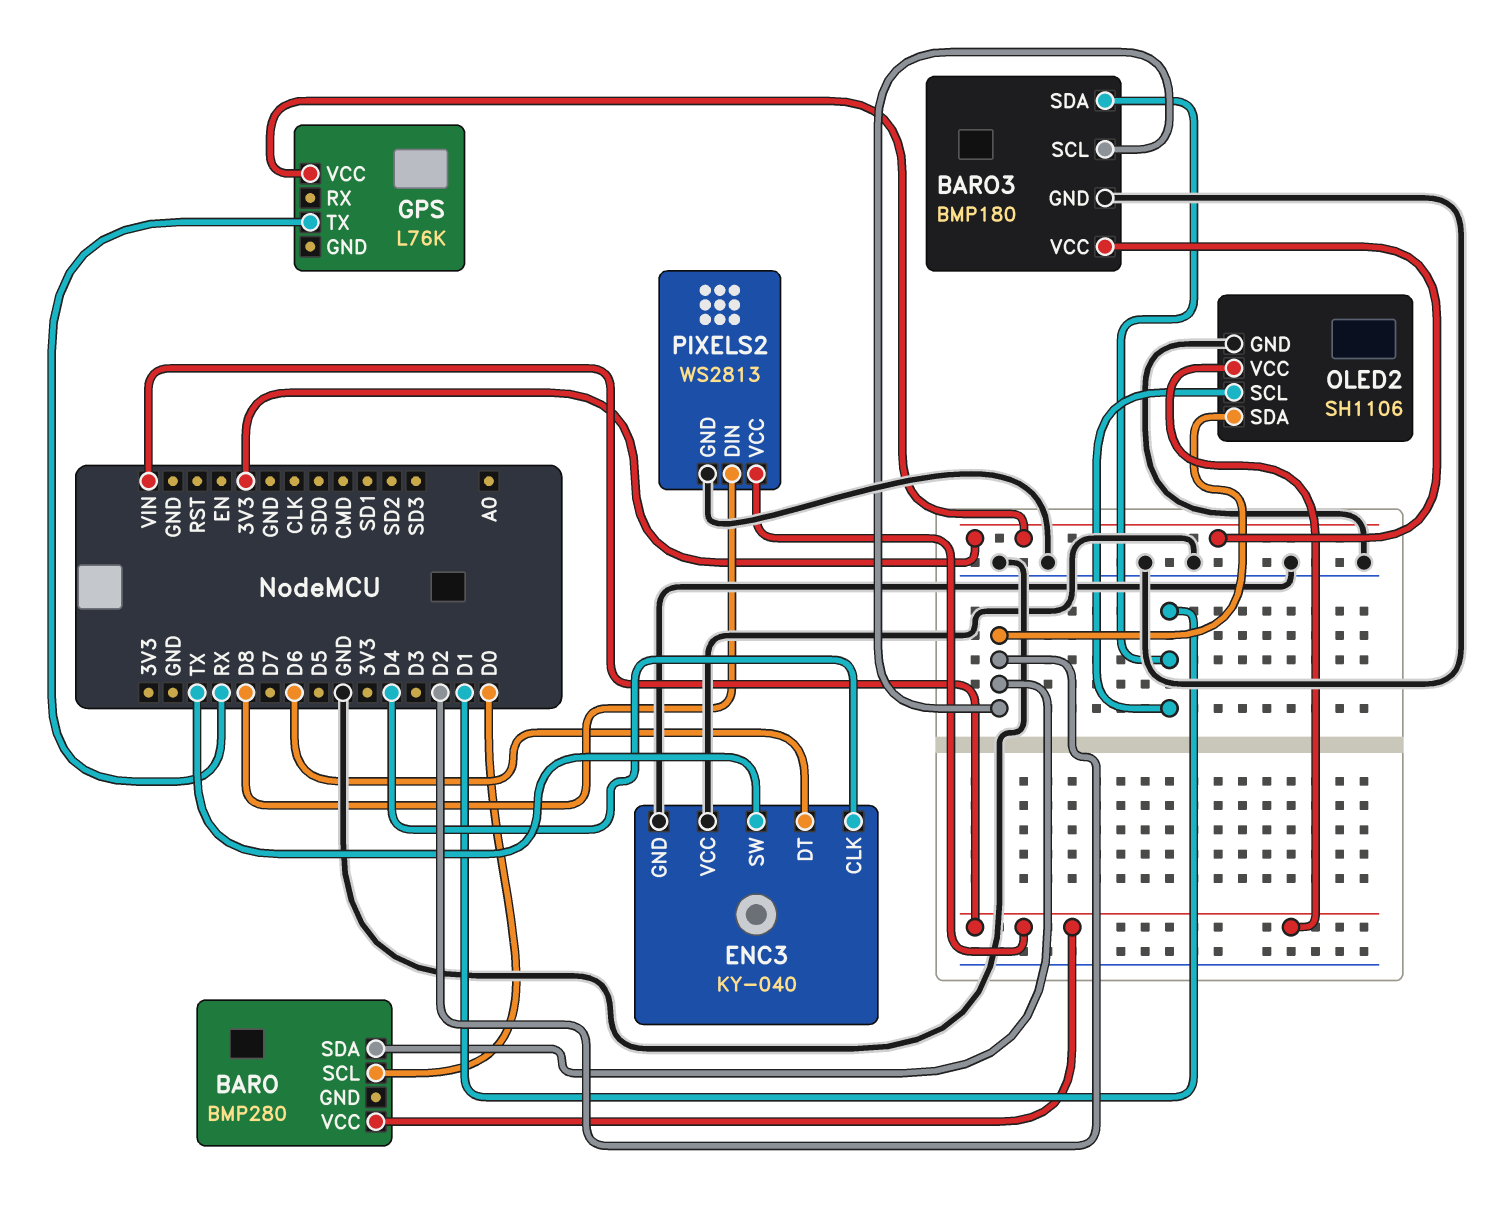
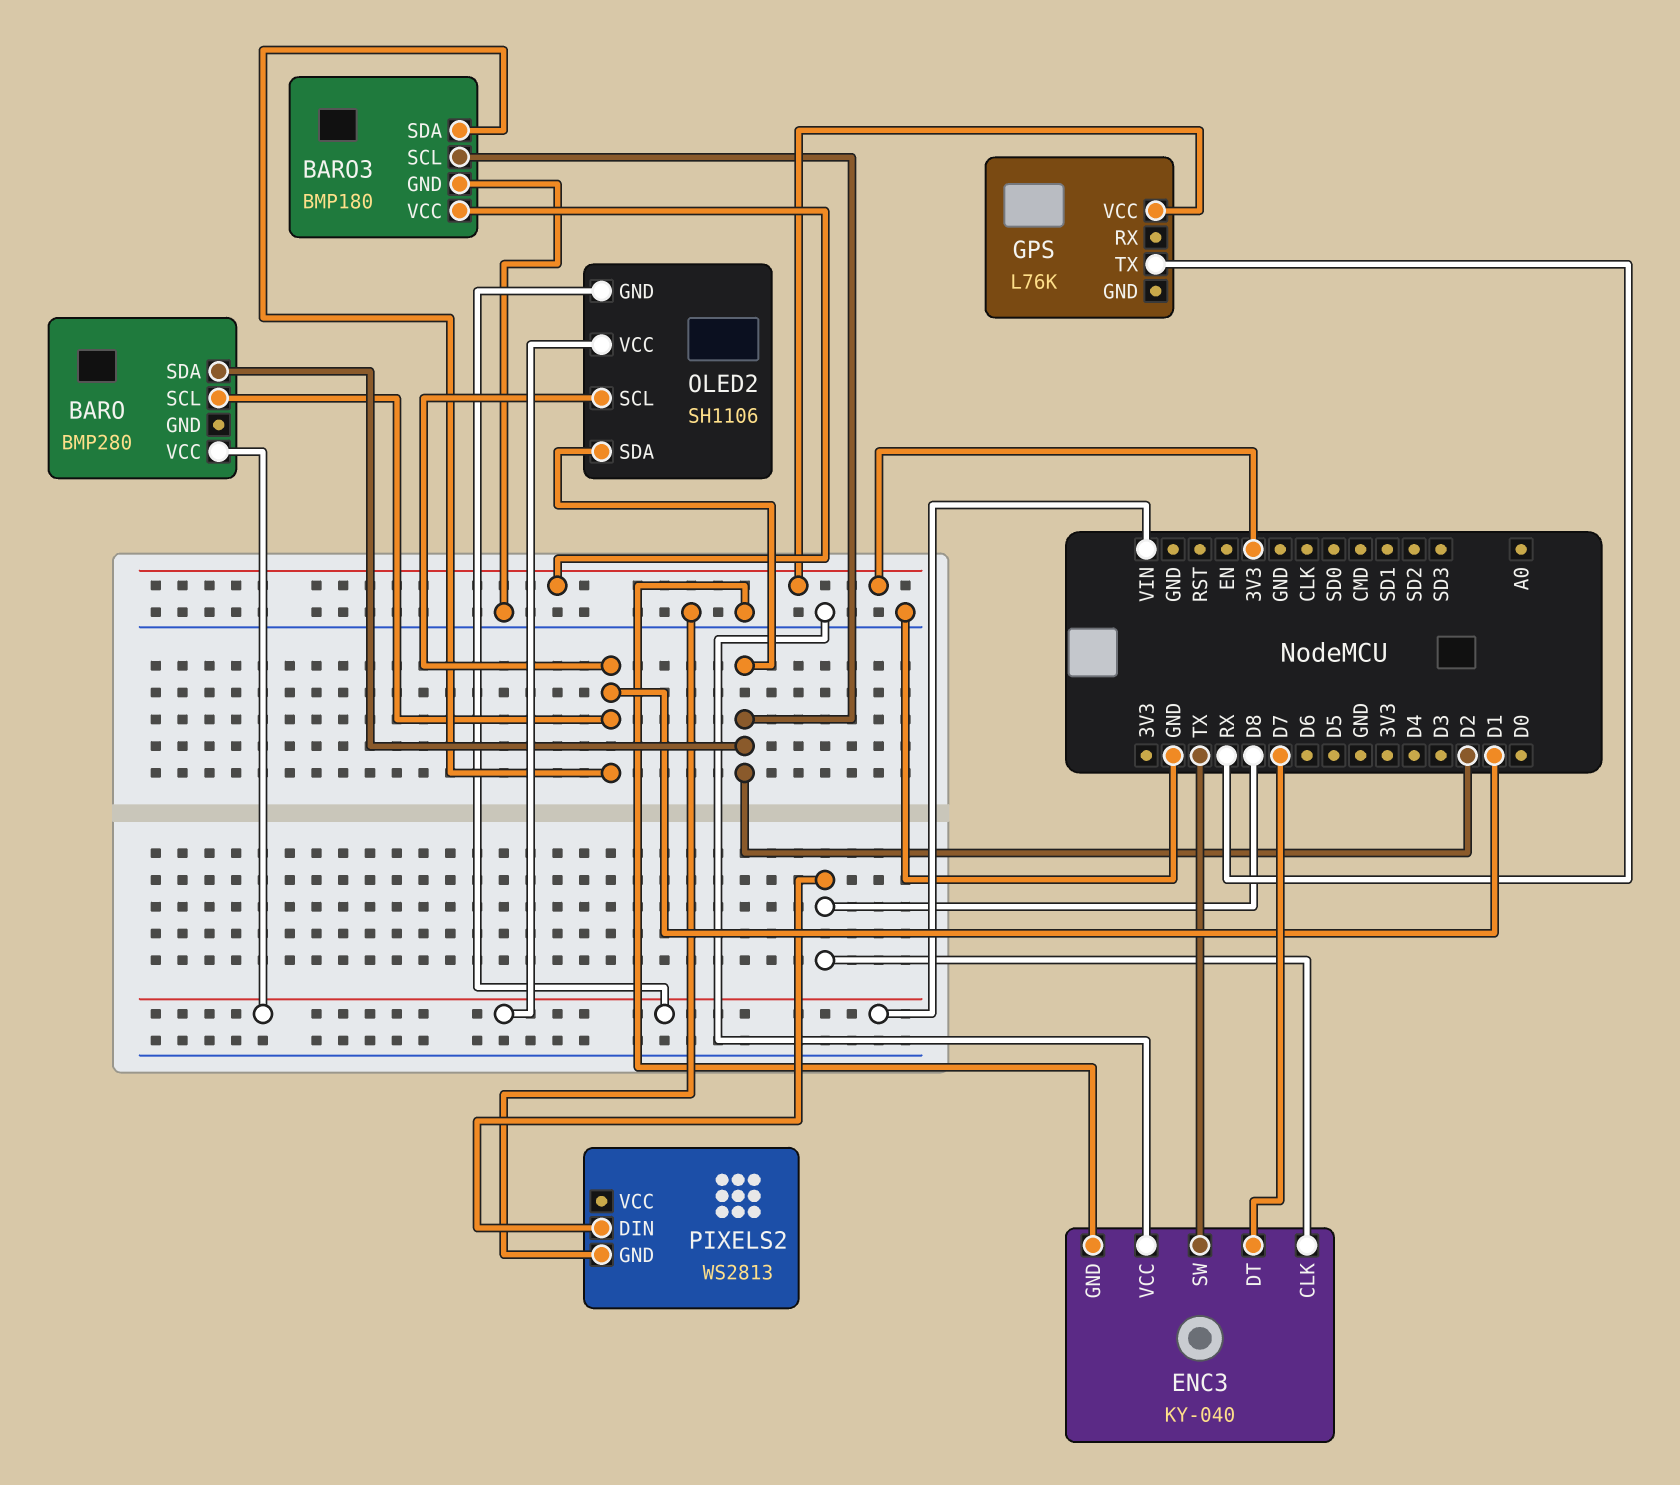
BARO pin SCL: D0 -> D1
ENC3 pin CLK: D4 -> D8
ENC3 pin DT: D6 -> D7
OLED2 pin GND: GND -> VIN
PIXELS2 pin VCC: VIN -> none

